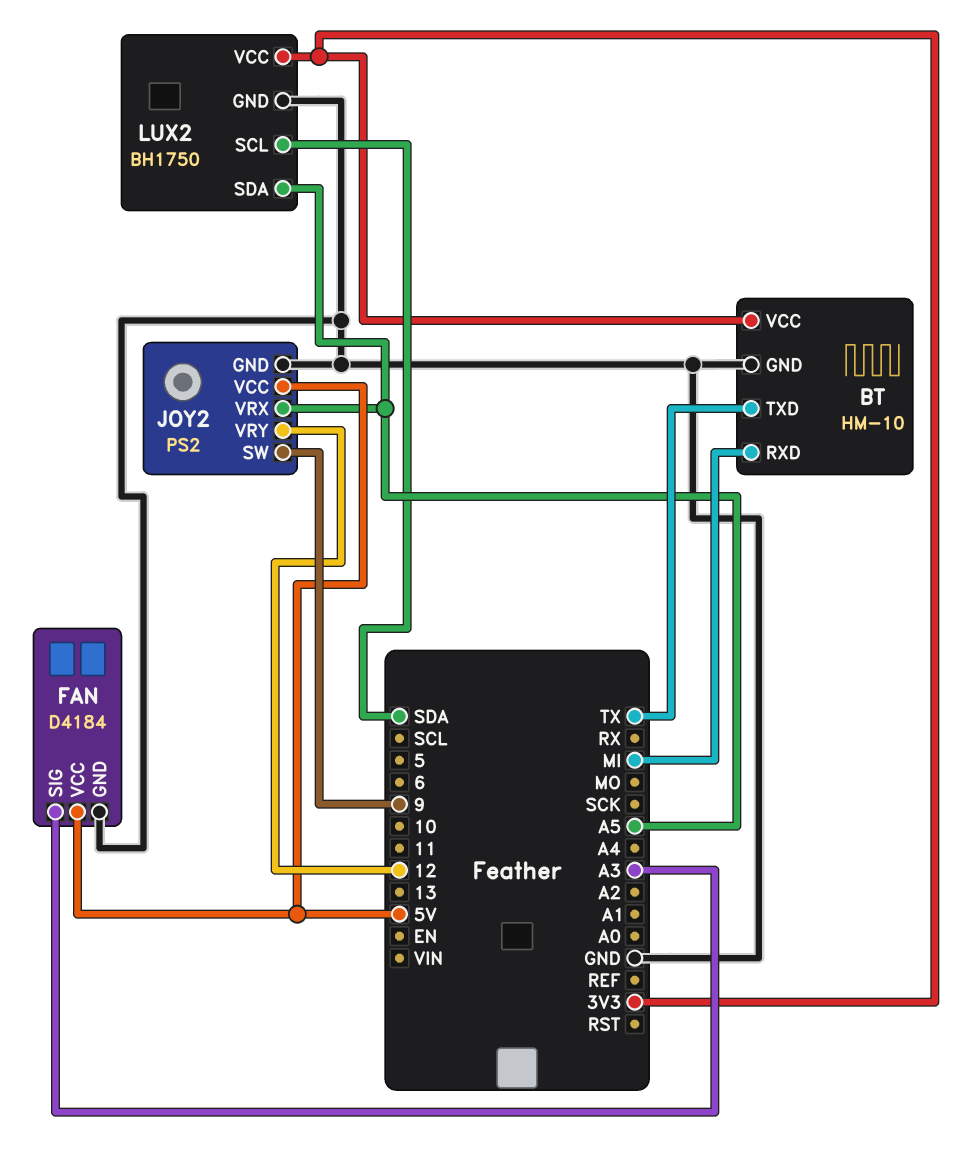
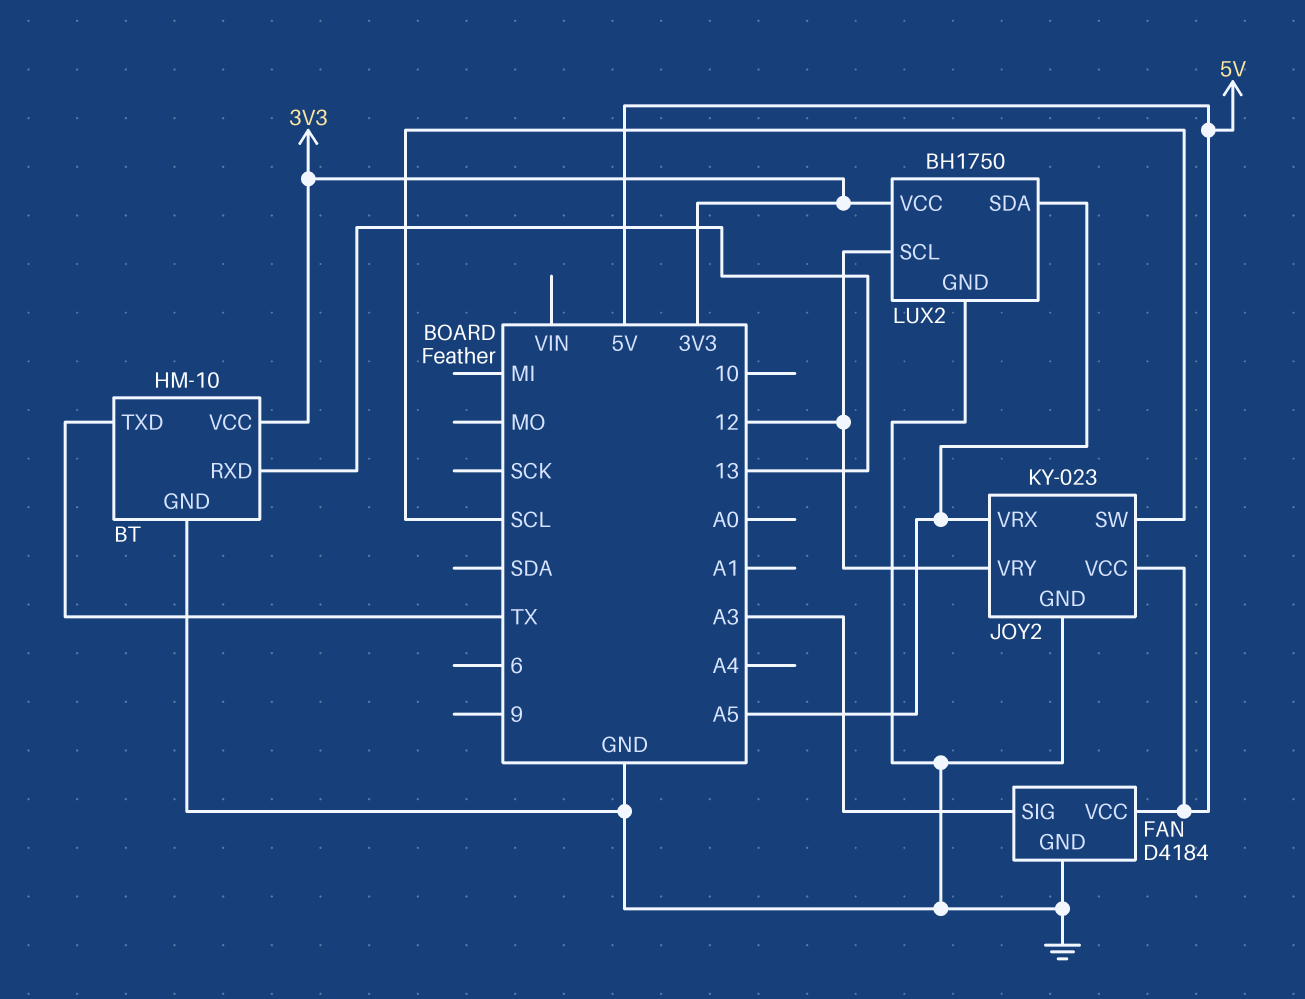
BT pin RXD: MI -> 13
JOY2: PS2 -> KY-023
JOY2 pin SW: 9 -> SCL
LUX2 pin SCL: SDA -> 12

